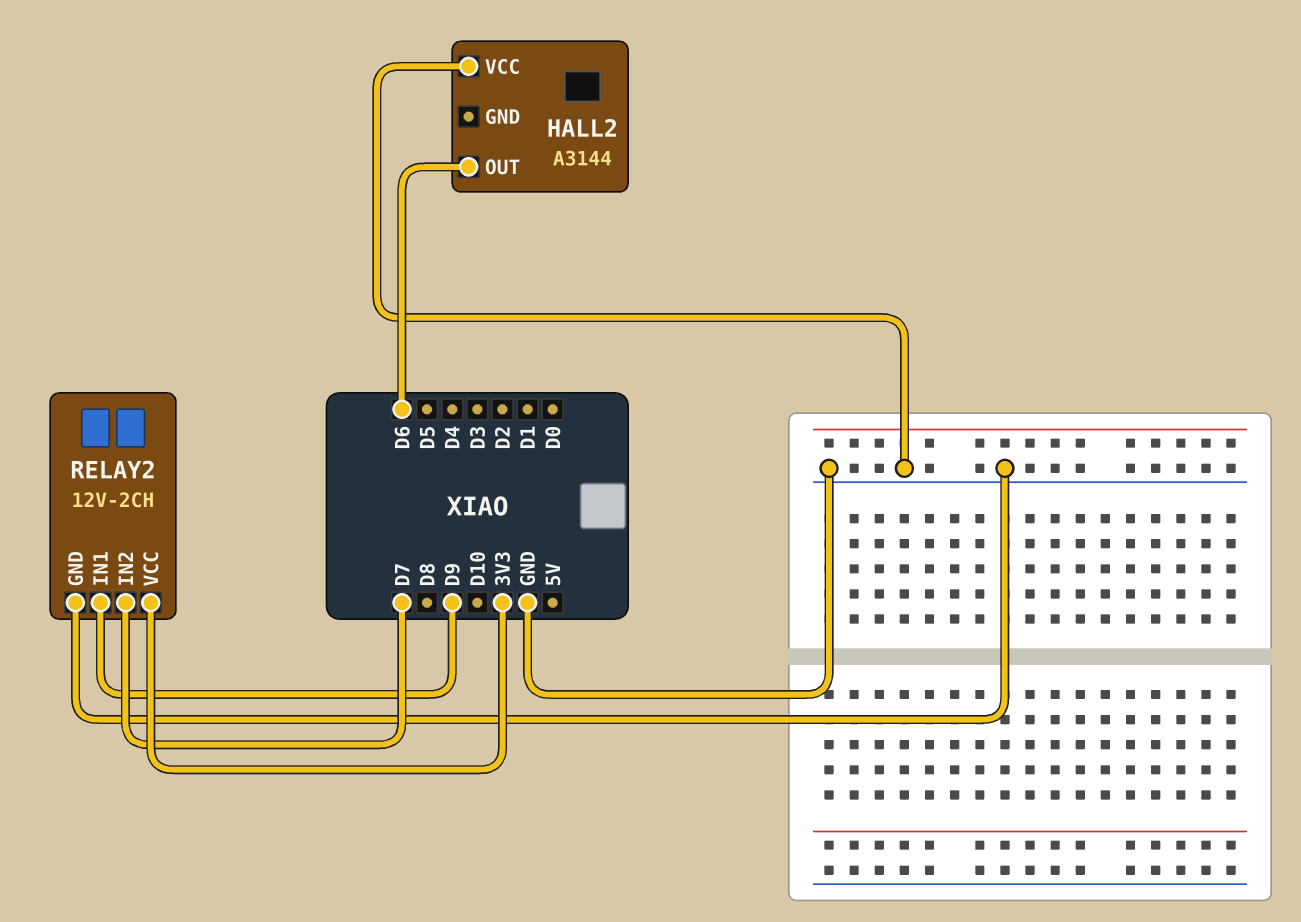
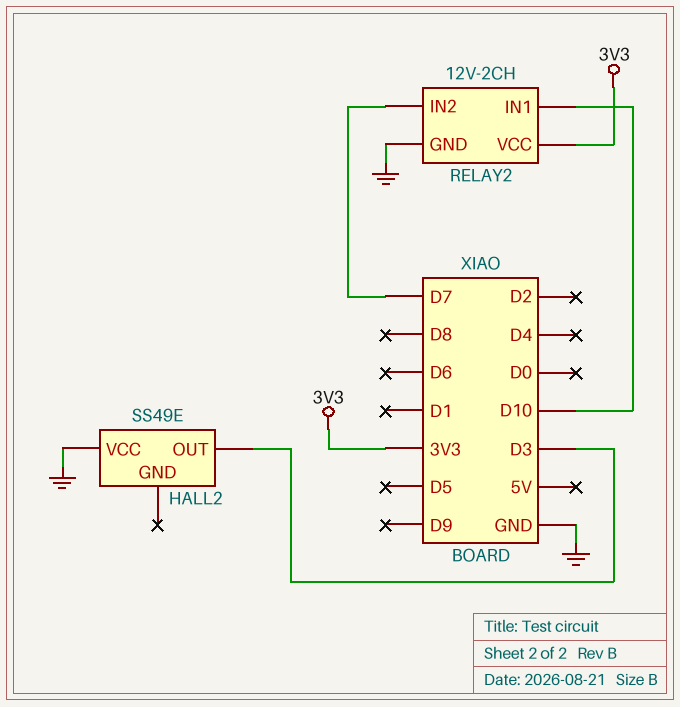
HALL2: A3144 -> SS49E
HALL2 pin OUT: D6 -> D3
RELAY2 pin IN1: D9 -> D10

